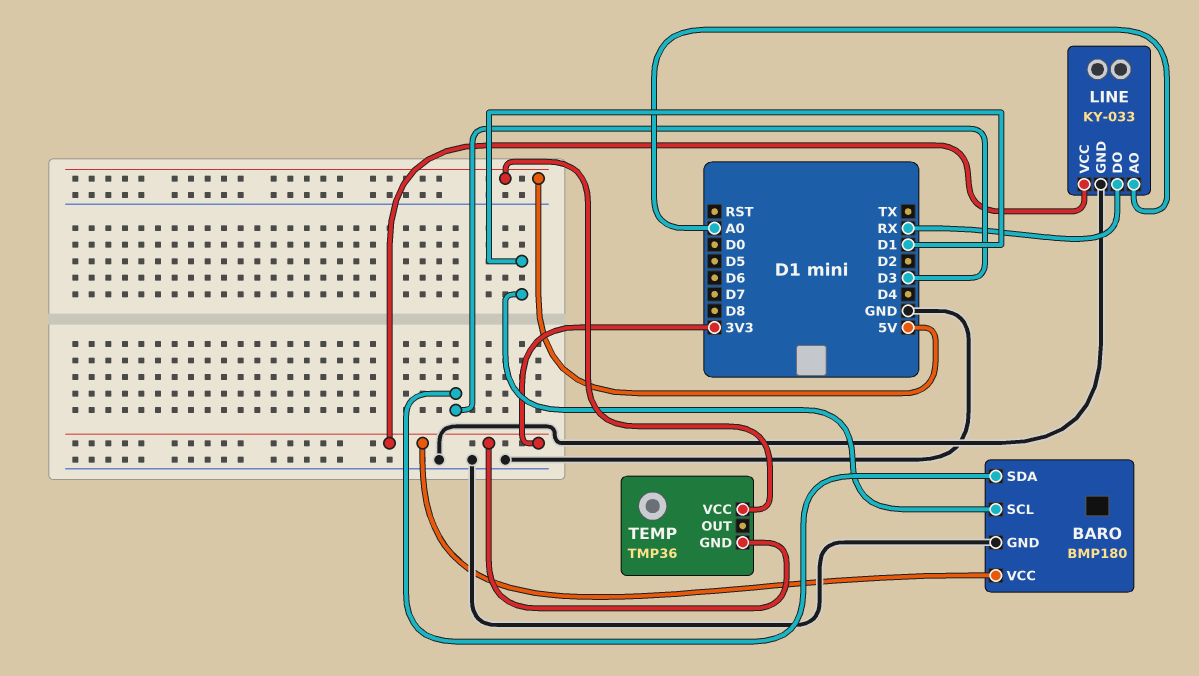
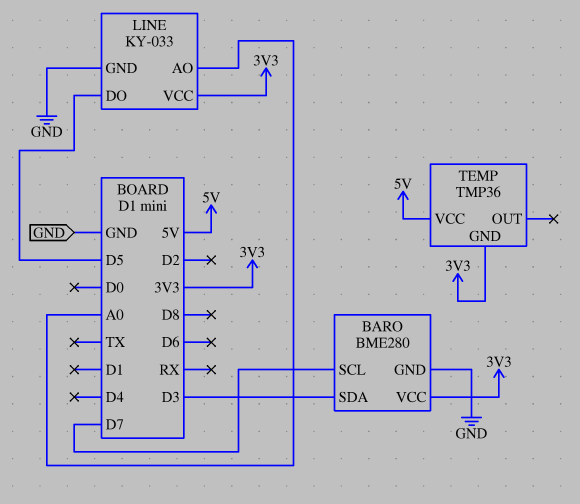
BARO: BMP180 -> BME280
BARO pin SCL: D1 -> D7
LINE pin DO: RX -> D5

